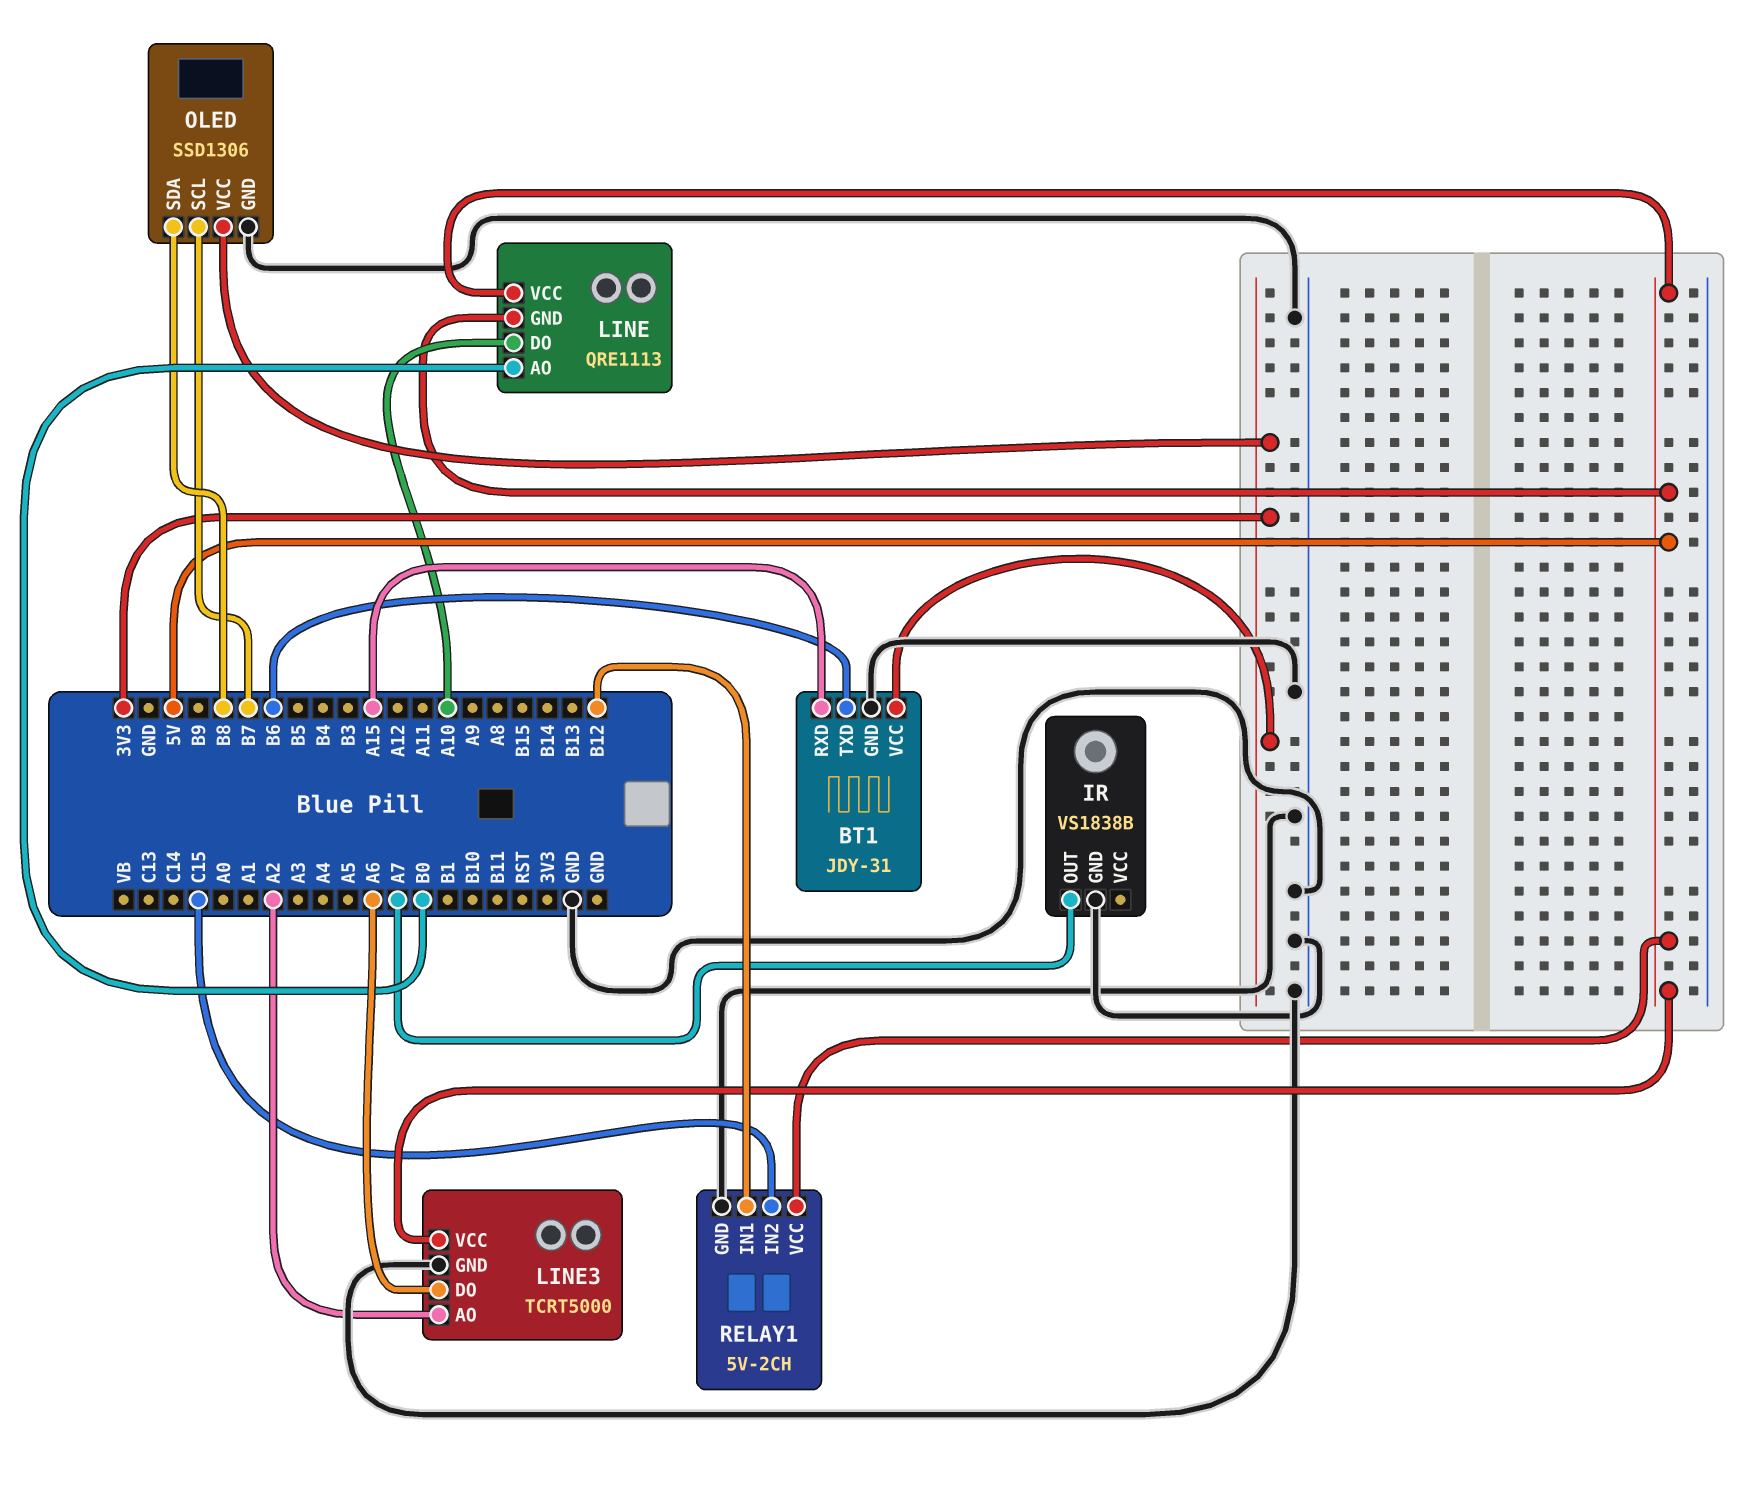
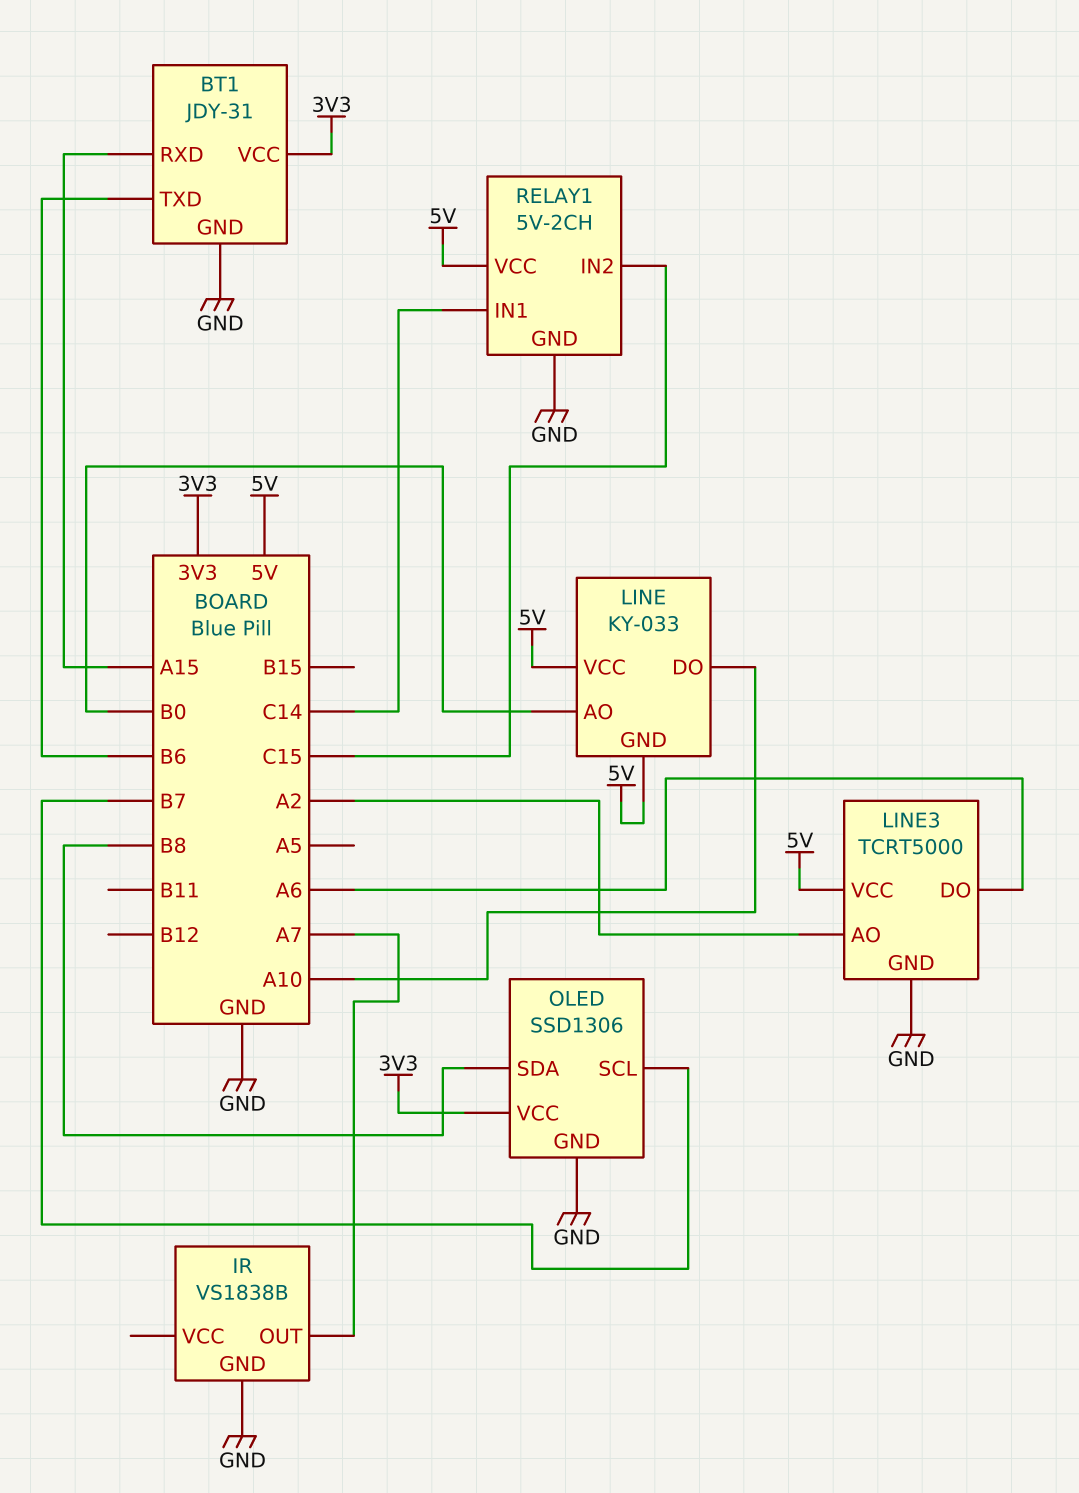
LINE: QRE1113 -> KY-033
RELAY1 pin IN1: B12 -> C14

